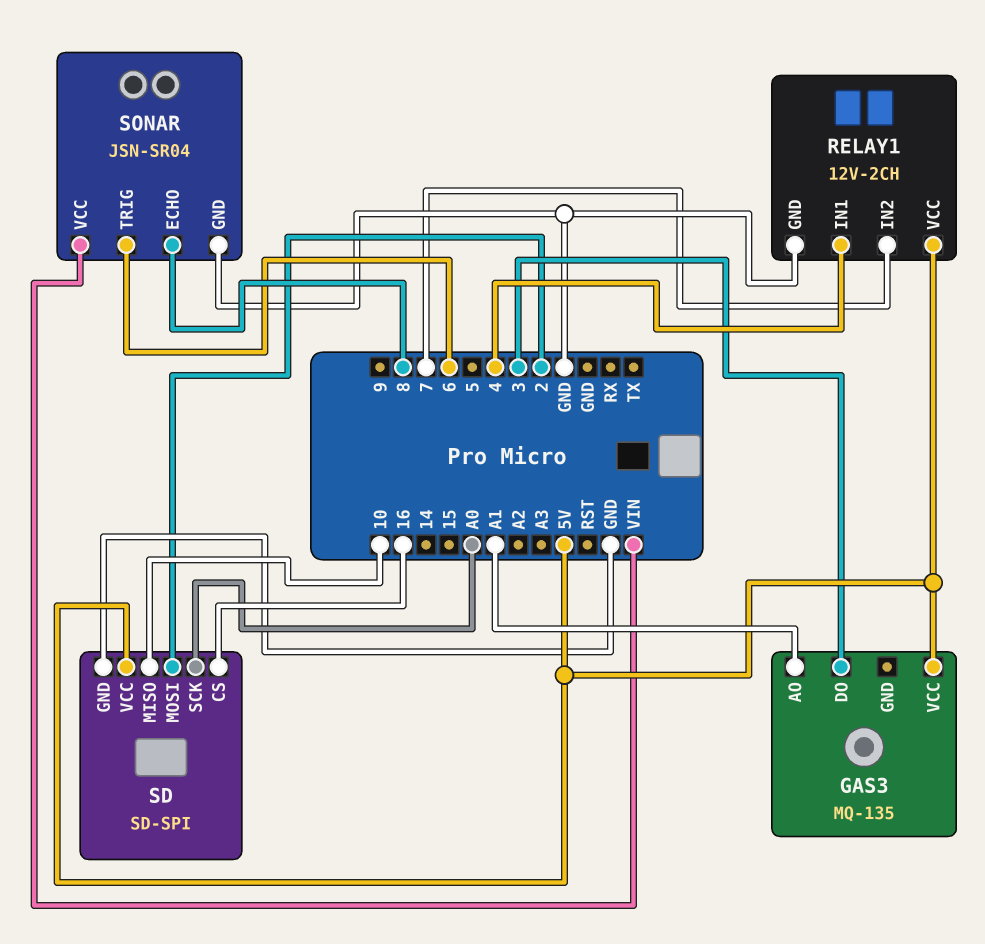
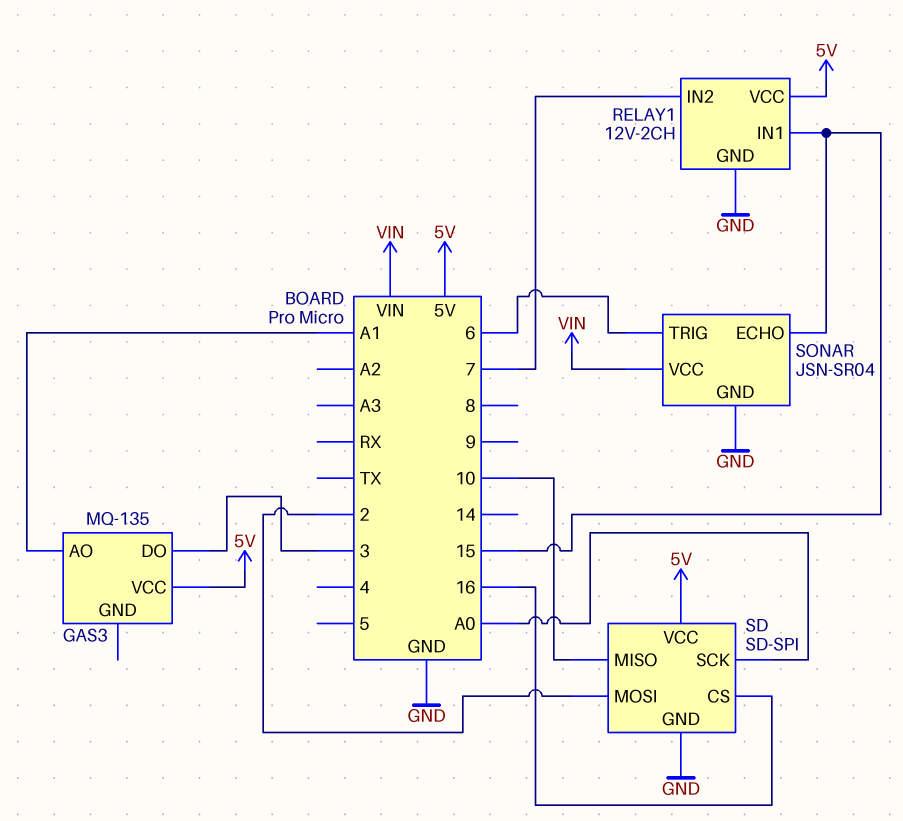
RELAY1 pin IN1: 4 -> 15
SONAR pin ECHO: 8 -> 15

